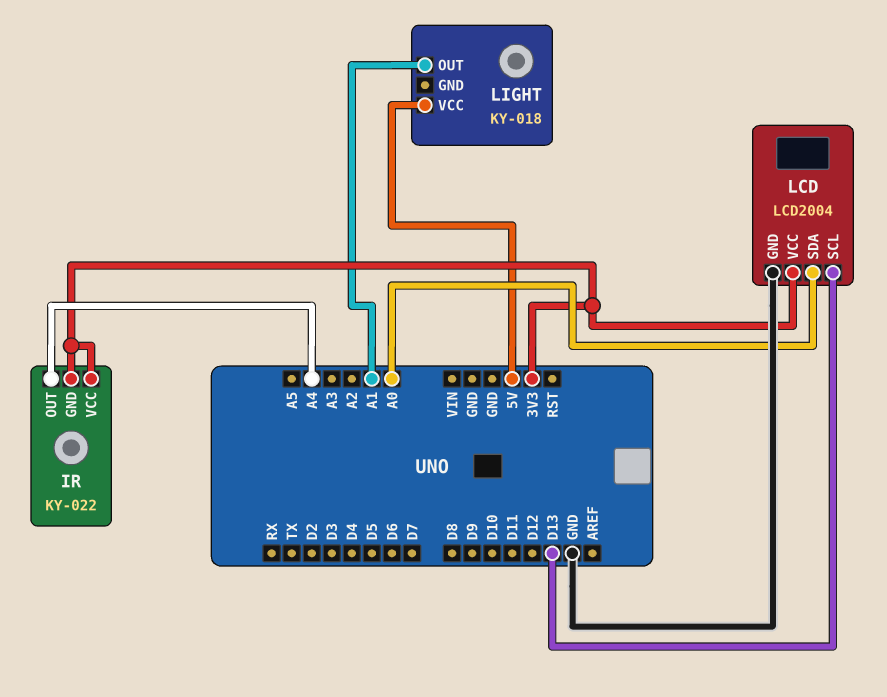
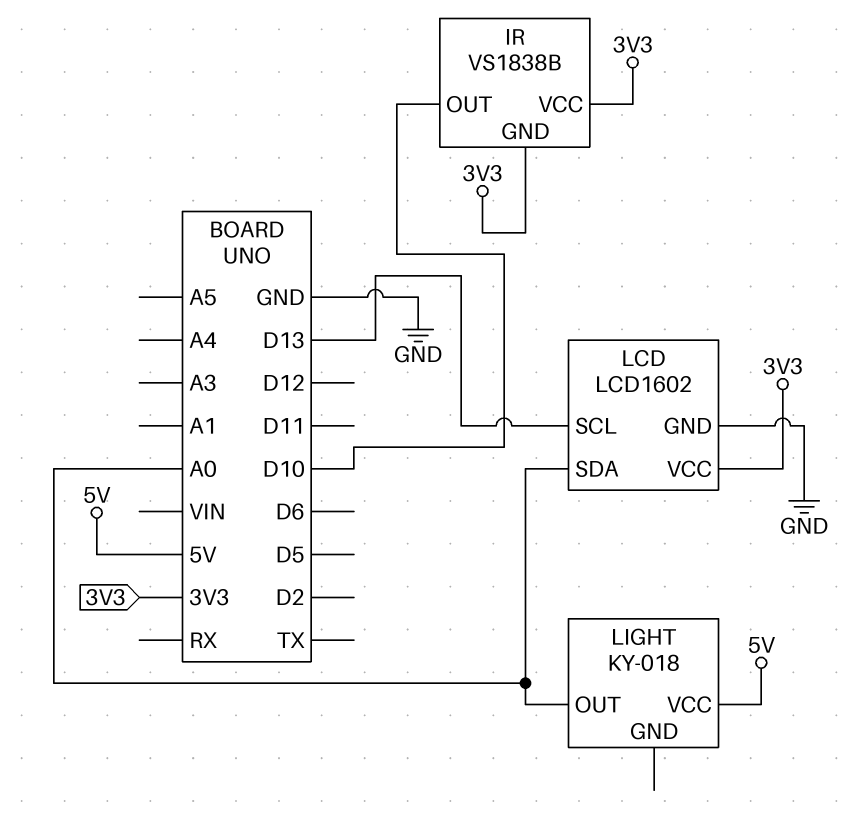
IR: KY-022 -> VS1838B
IR pin OUT: A4 -> D10
LCD: LCD2004 -> LCD1602
LIGHT pin OUT: A1 -> A0

